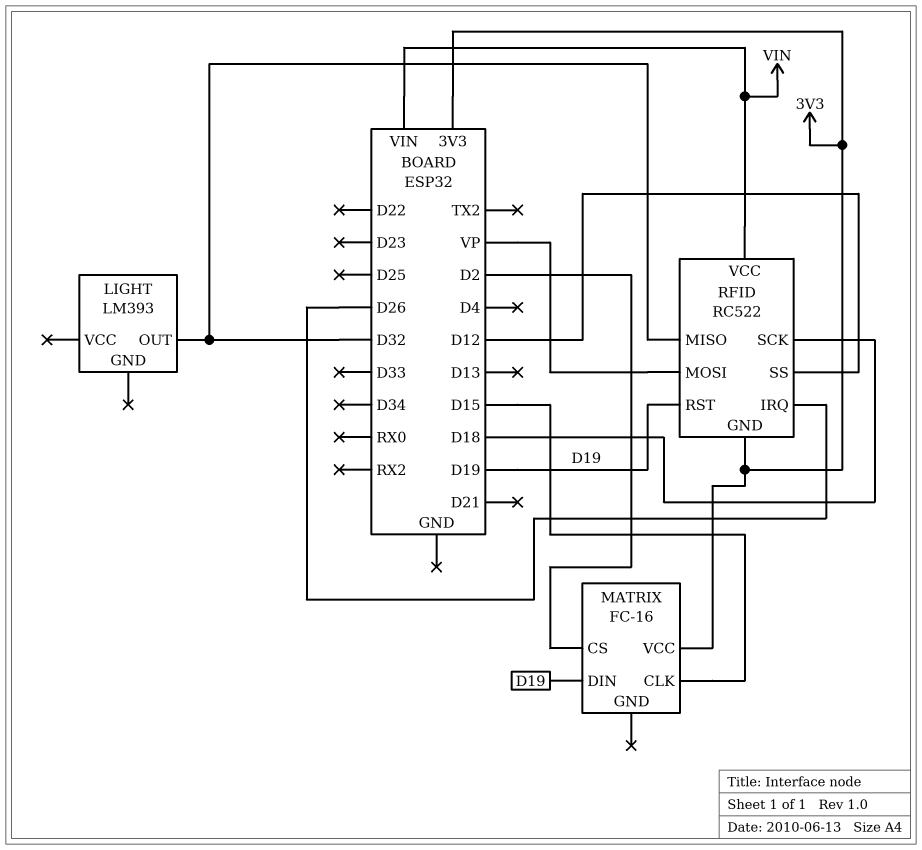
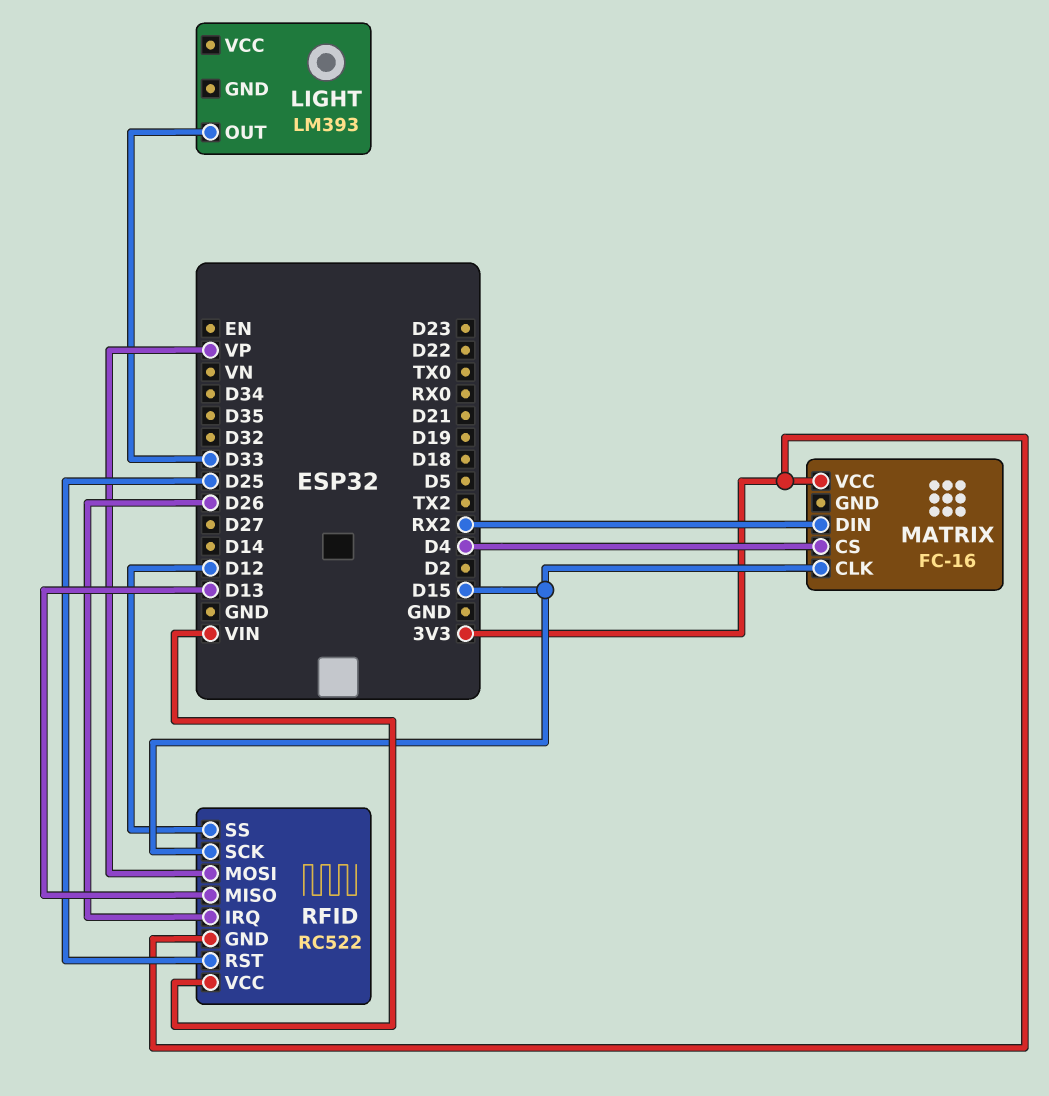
LIGHT pin OUT: D32 -> D33
MATRIX pin CS: D2 -> D4
MATRIX pin DIN: D19 -> RX2
RFID pin MISO: D32 -> D13
RFID pin RST: D19 -> D25
RFID pin SCK: D18 -> D15

